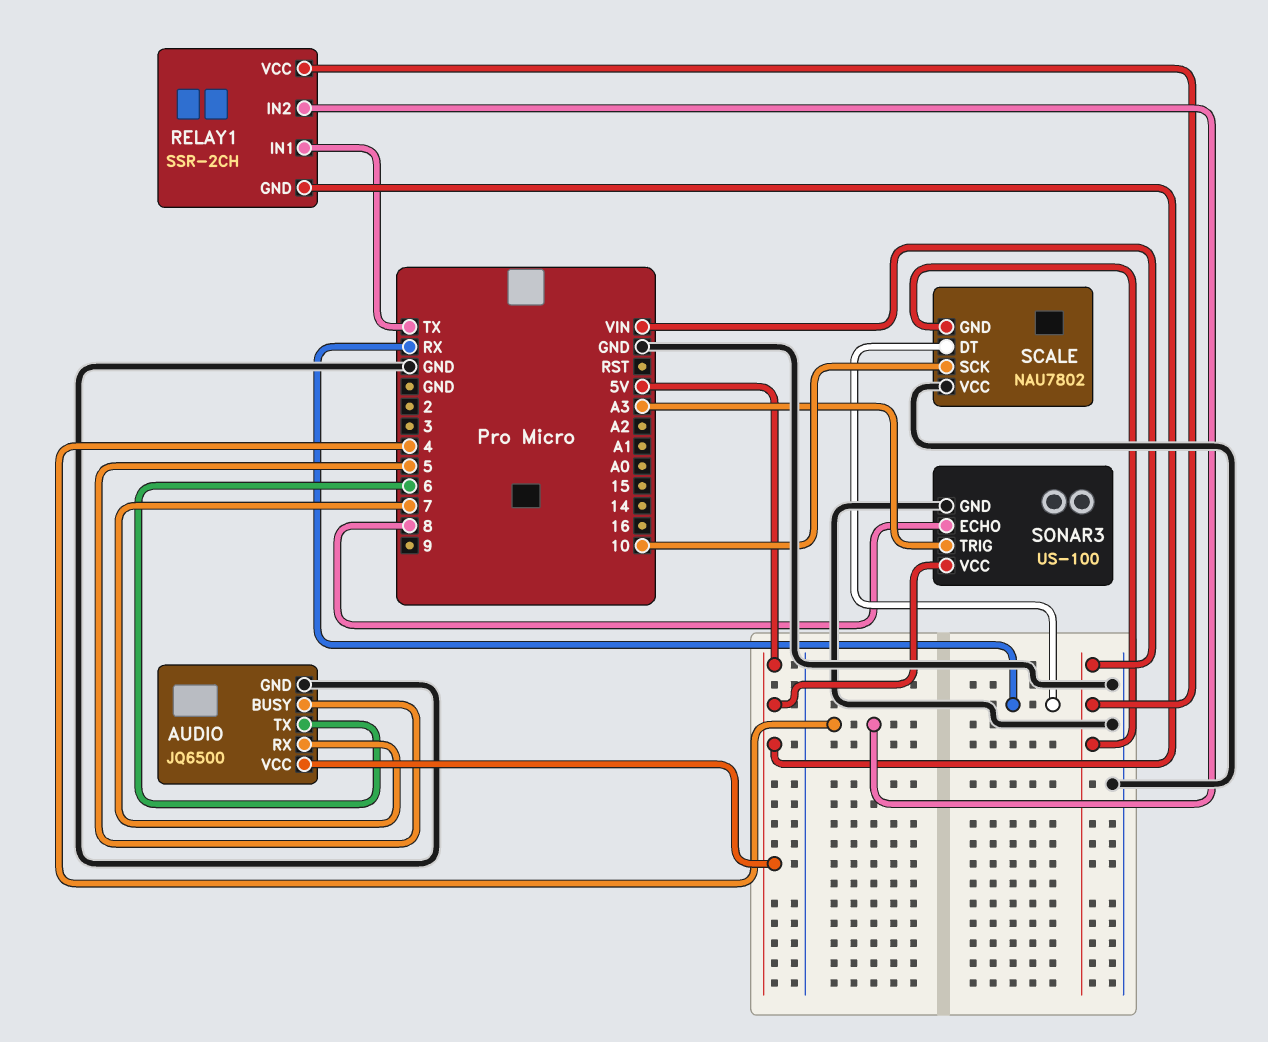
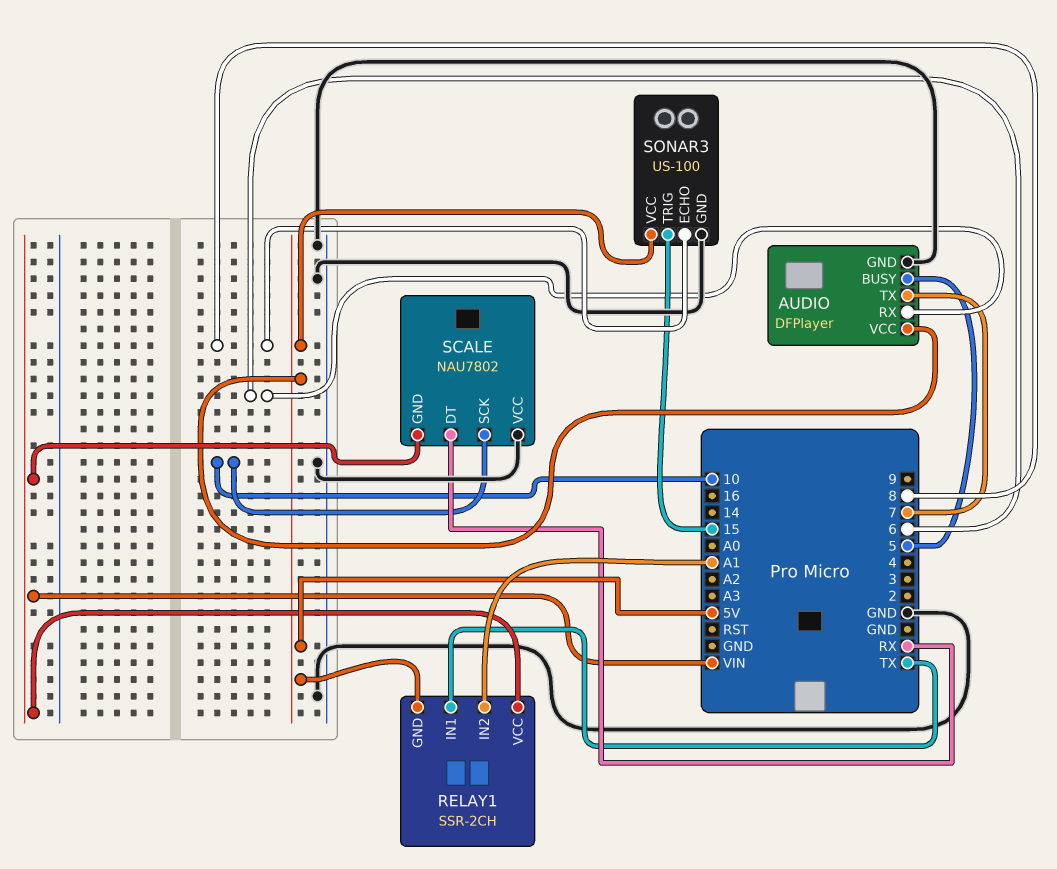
AUDIO: JQ6500 -> DFPlayer
AUDIO pin RX: 7 -> 6
AUDIO pin TX: 6 -> 7
RELAY1 pin IN2: 4 -> A1
SONAR3 pin TRIG: A3 -> 15

